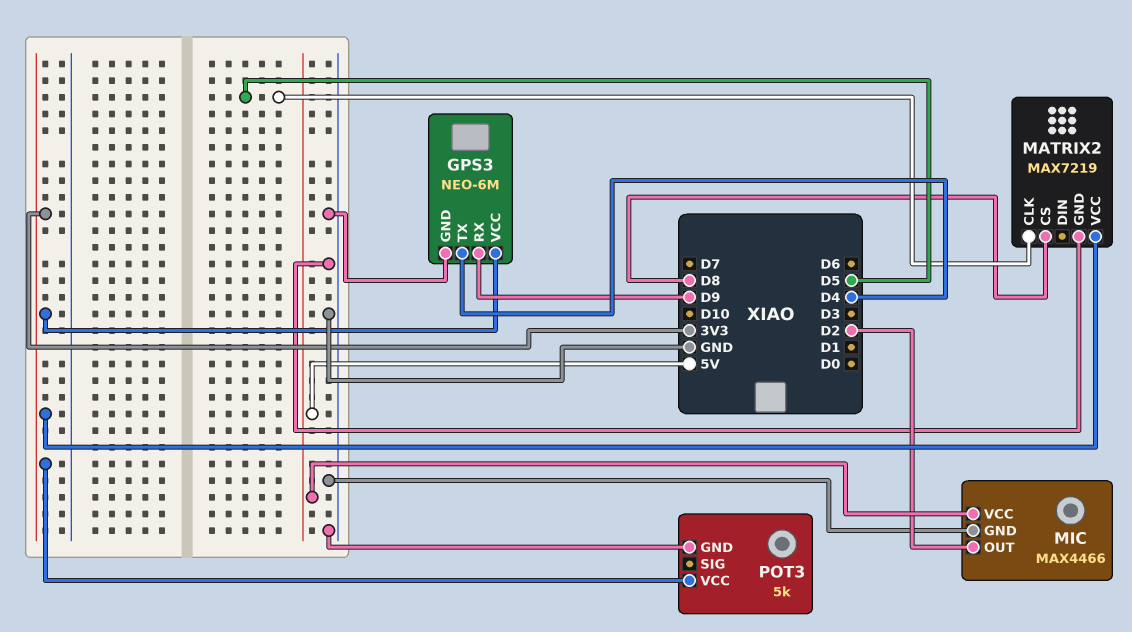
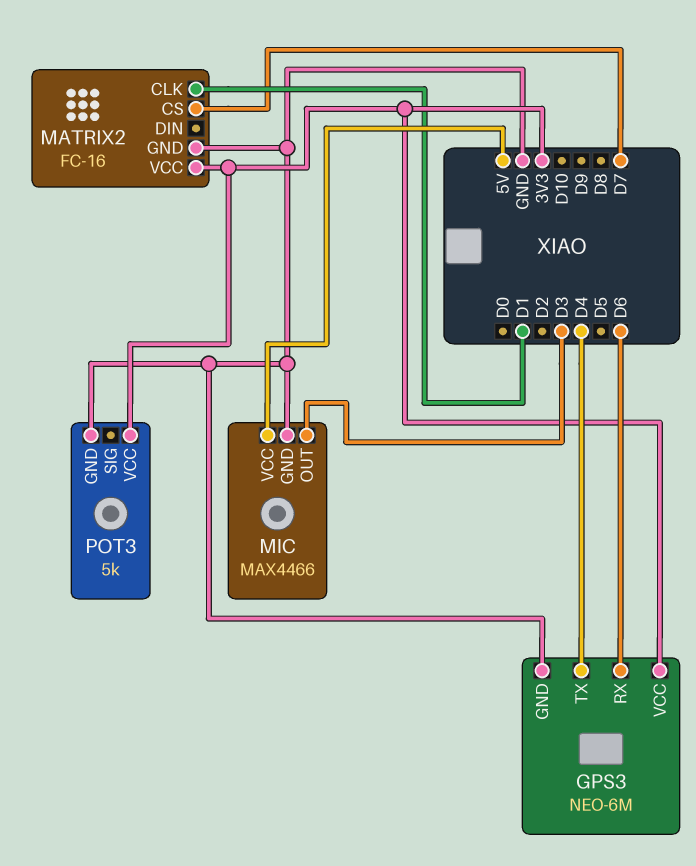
GPS3 pin RX: D9 -> D6
MATRIX2: MAX7219 -> FC-16
MATRIX2 pin CLK: D5 -> D1
MATRIX2 pin CS: D8 -> D7
MIC pin OUT: D2 -> D3

